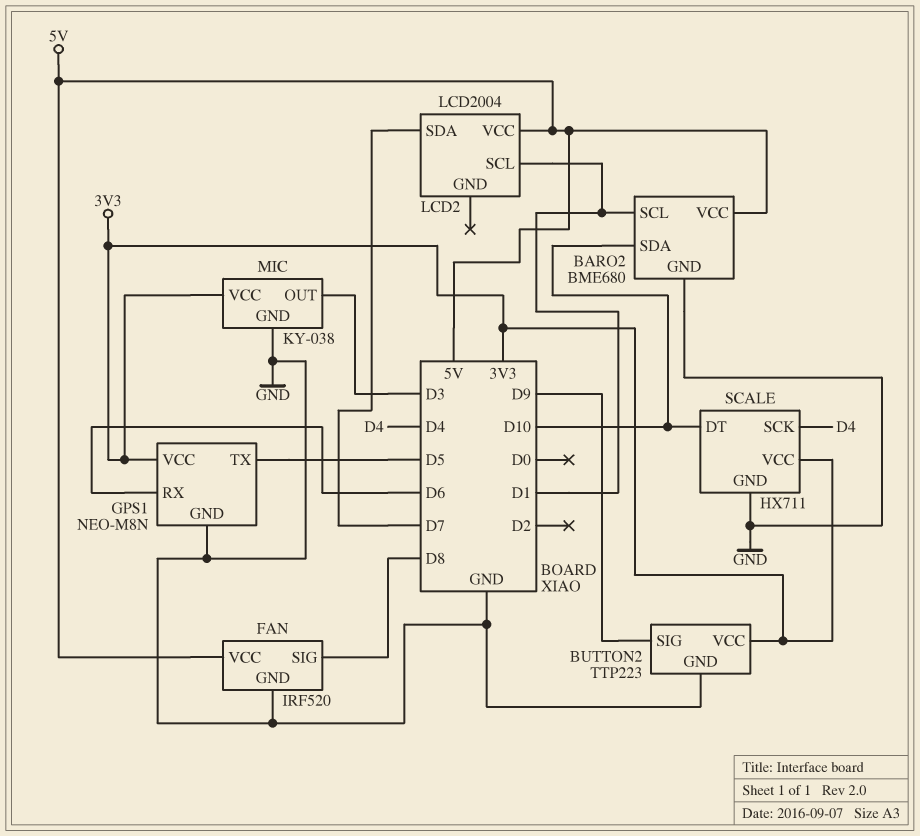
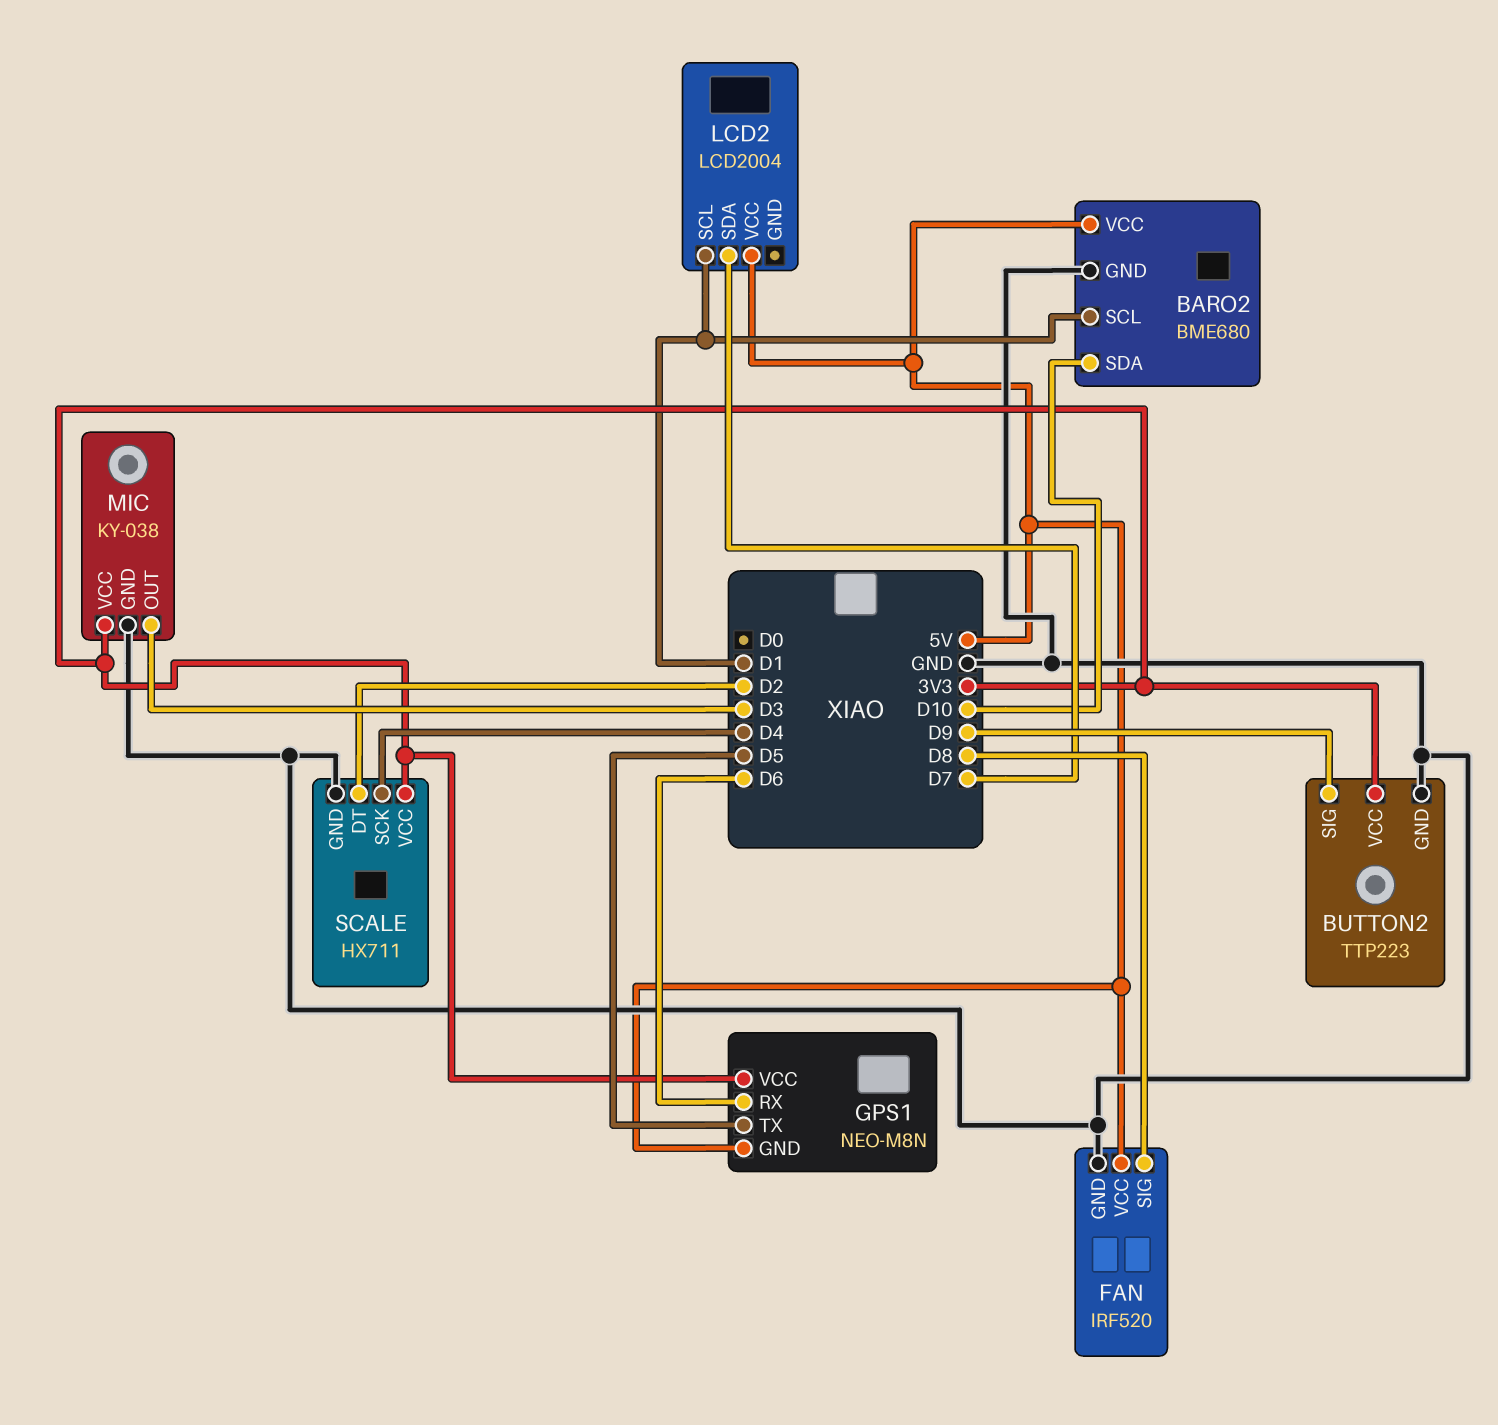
GPS1 pin GND: GND -> 5V
SCALE pin DT: D10 -> D2

